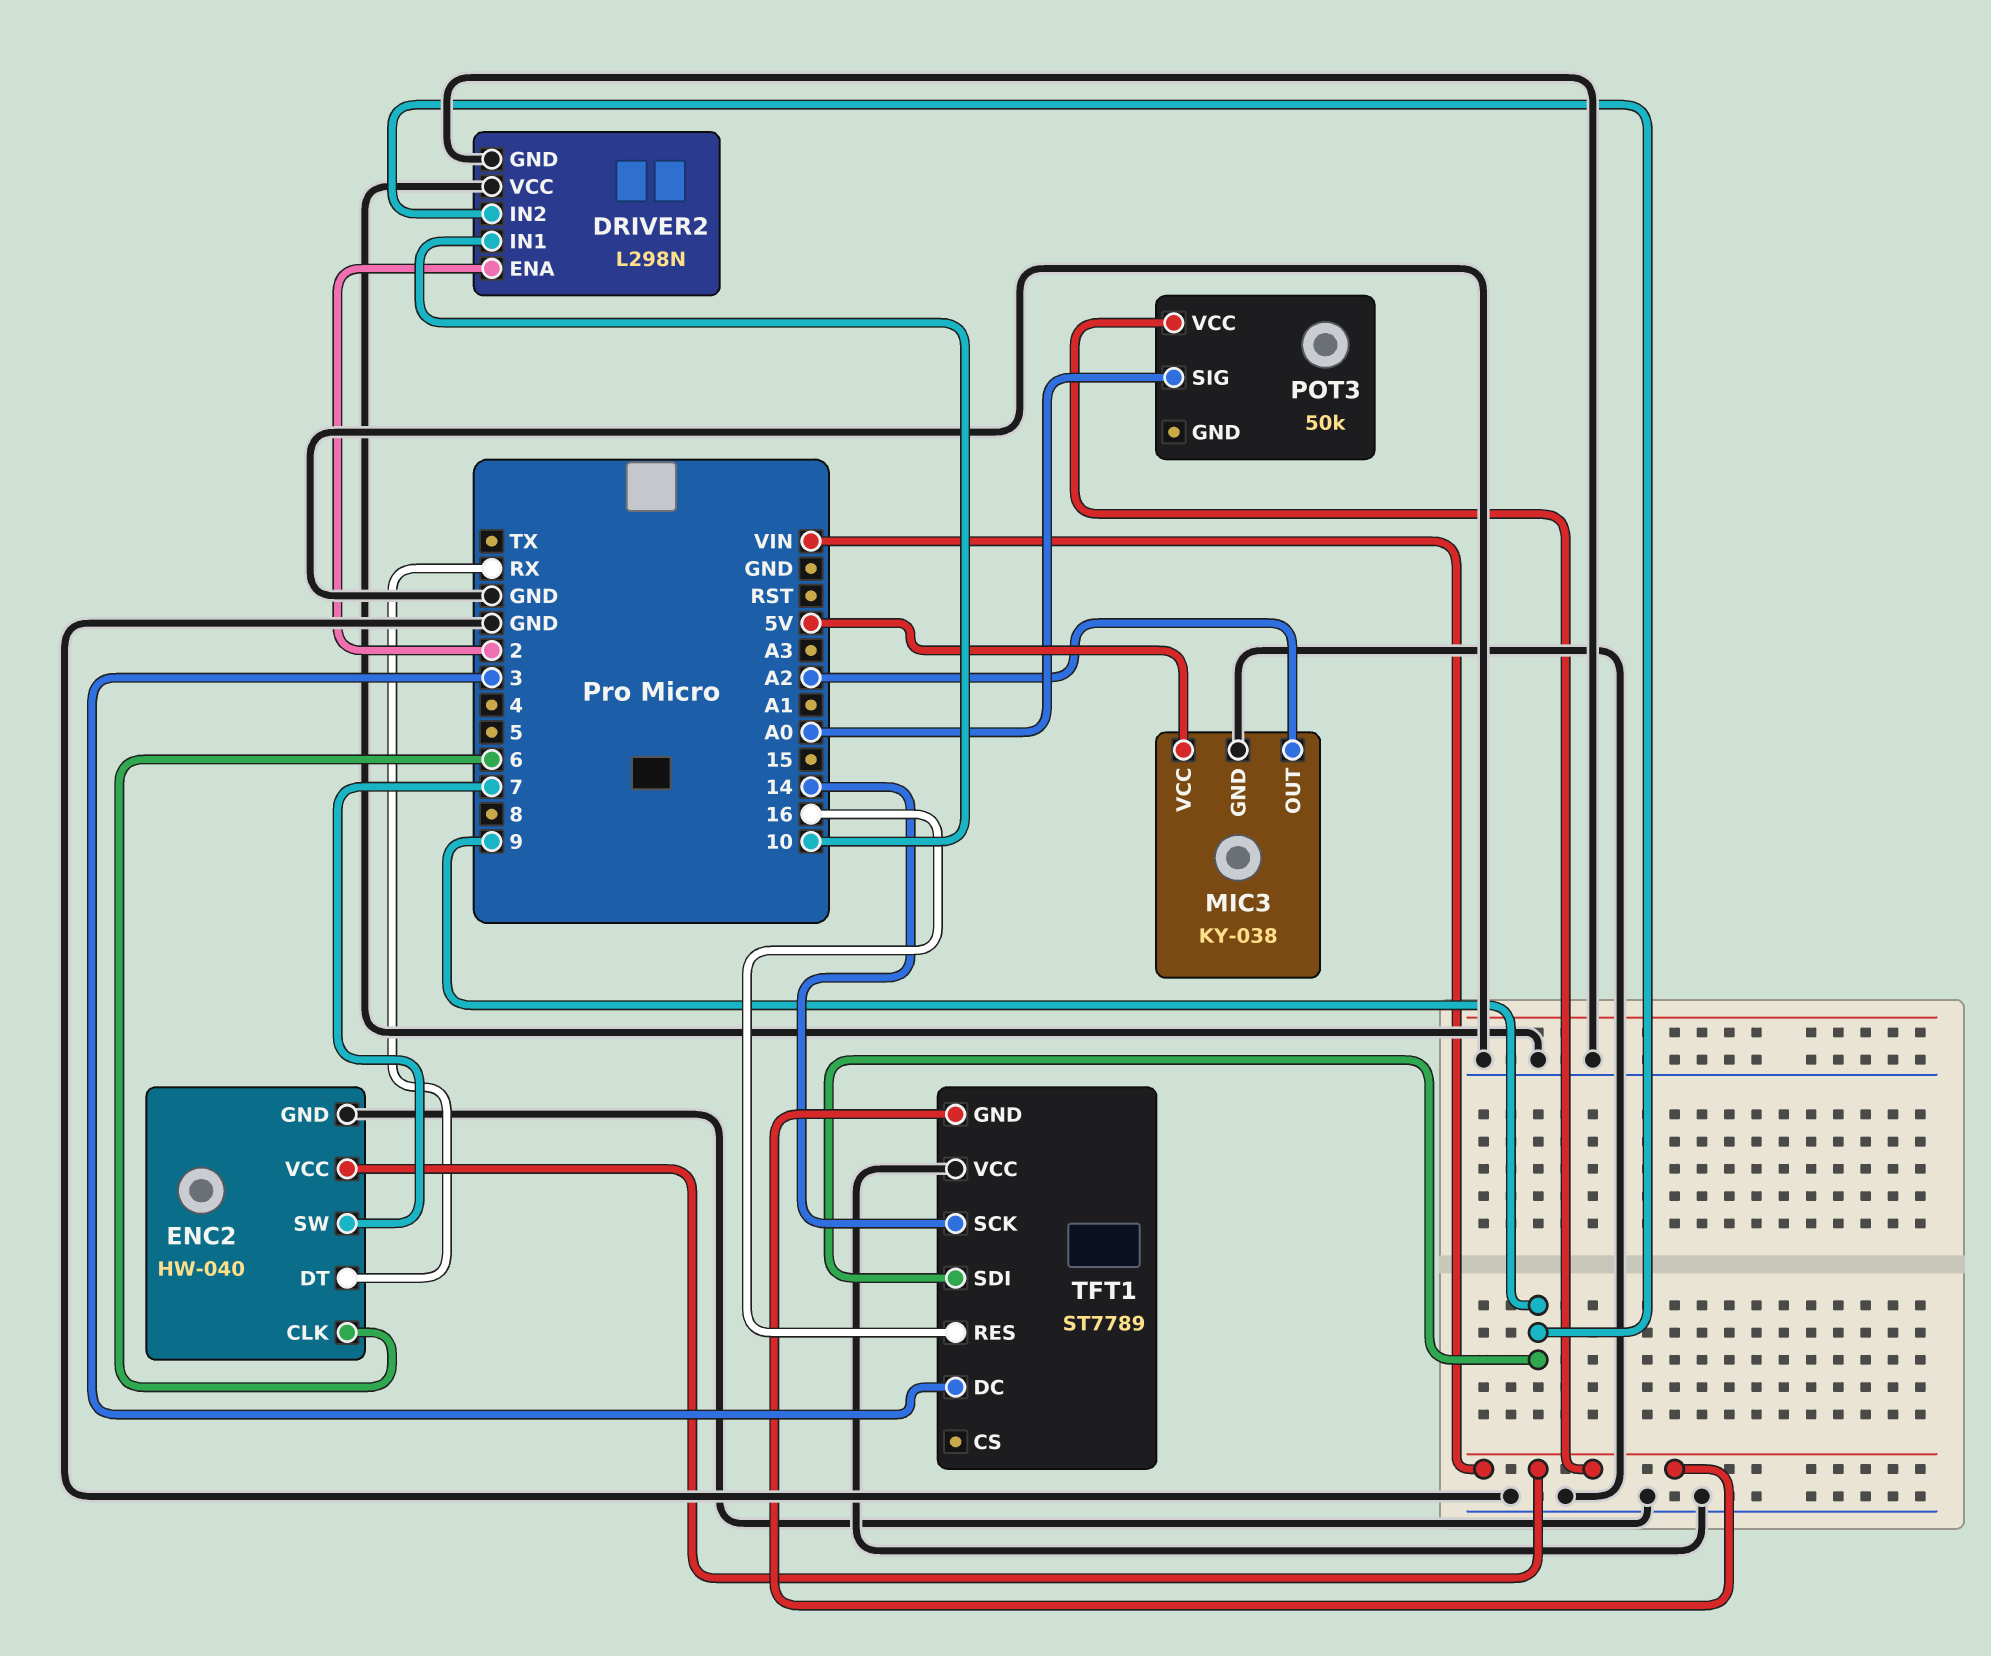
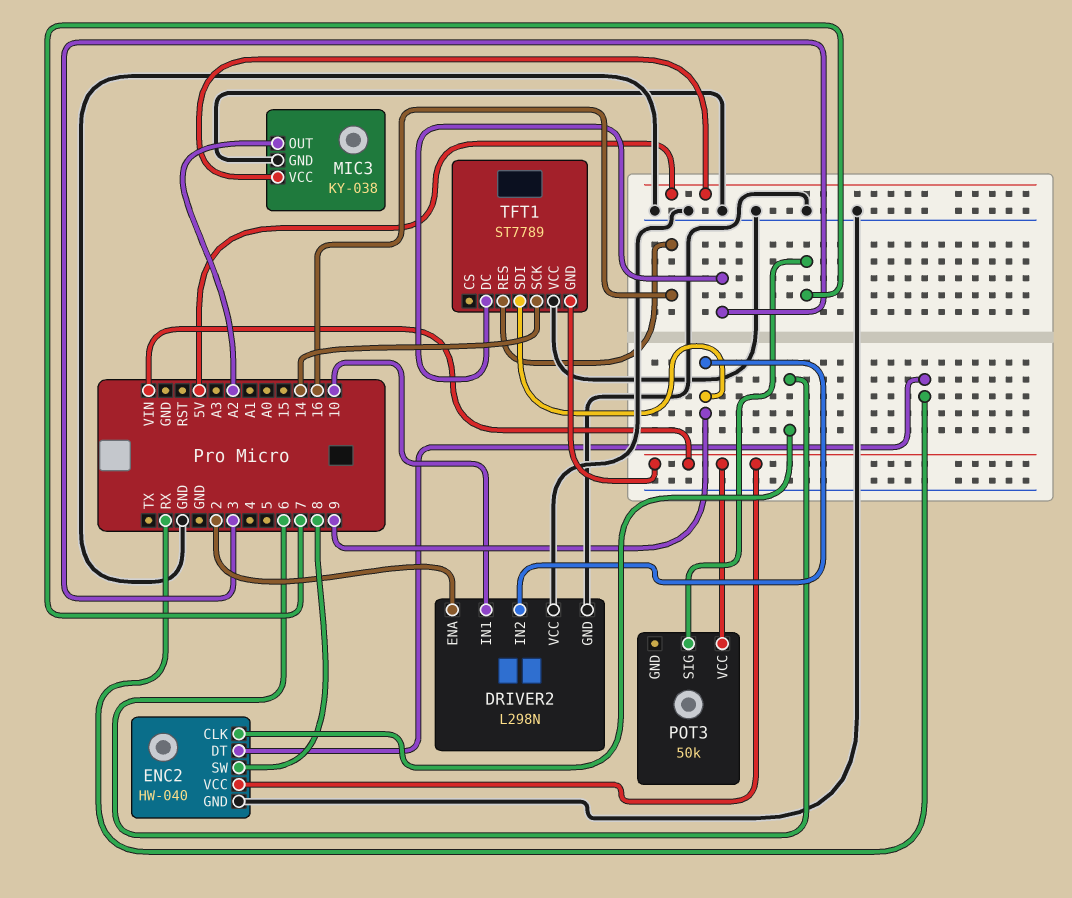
ENC2 pin SW: 7 -> 8
POT3 pin SIG: A0 -> 7

